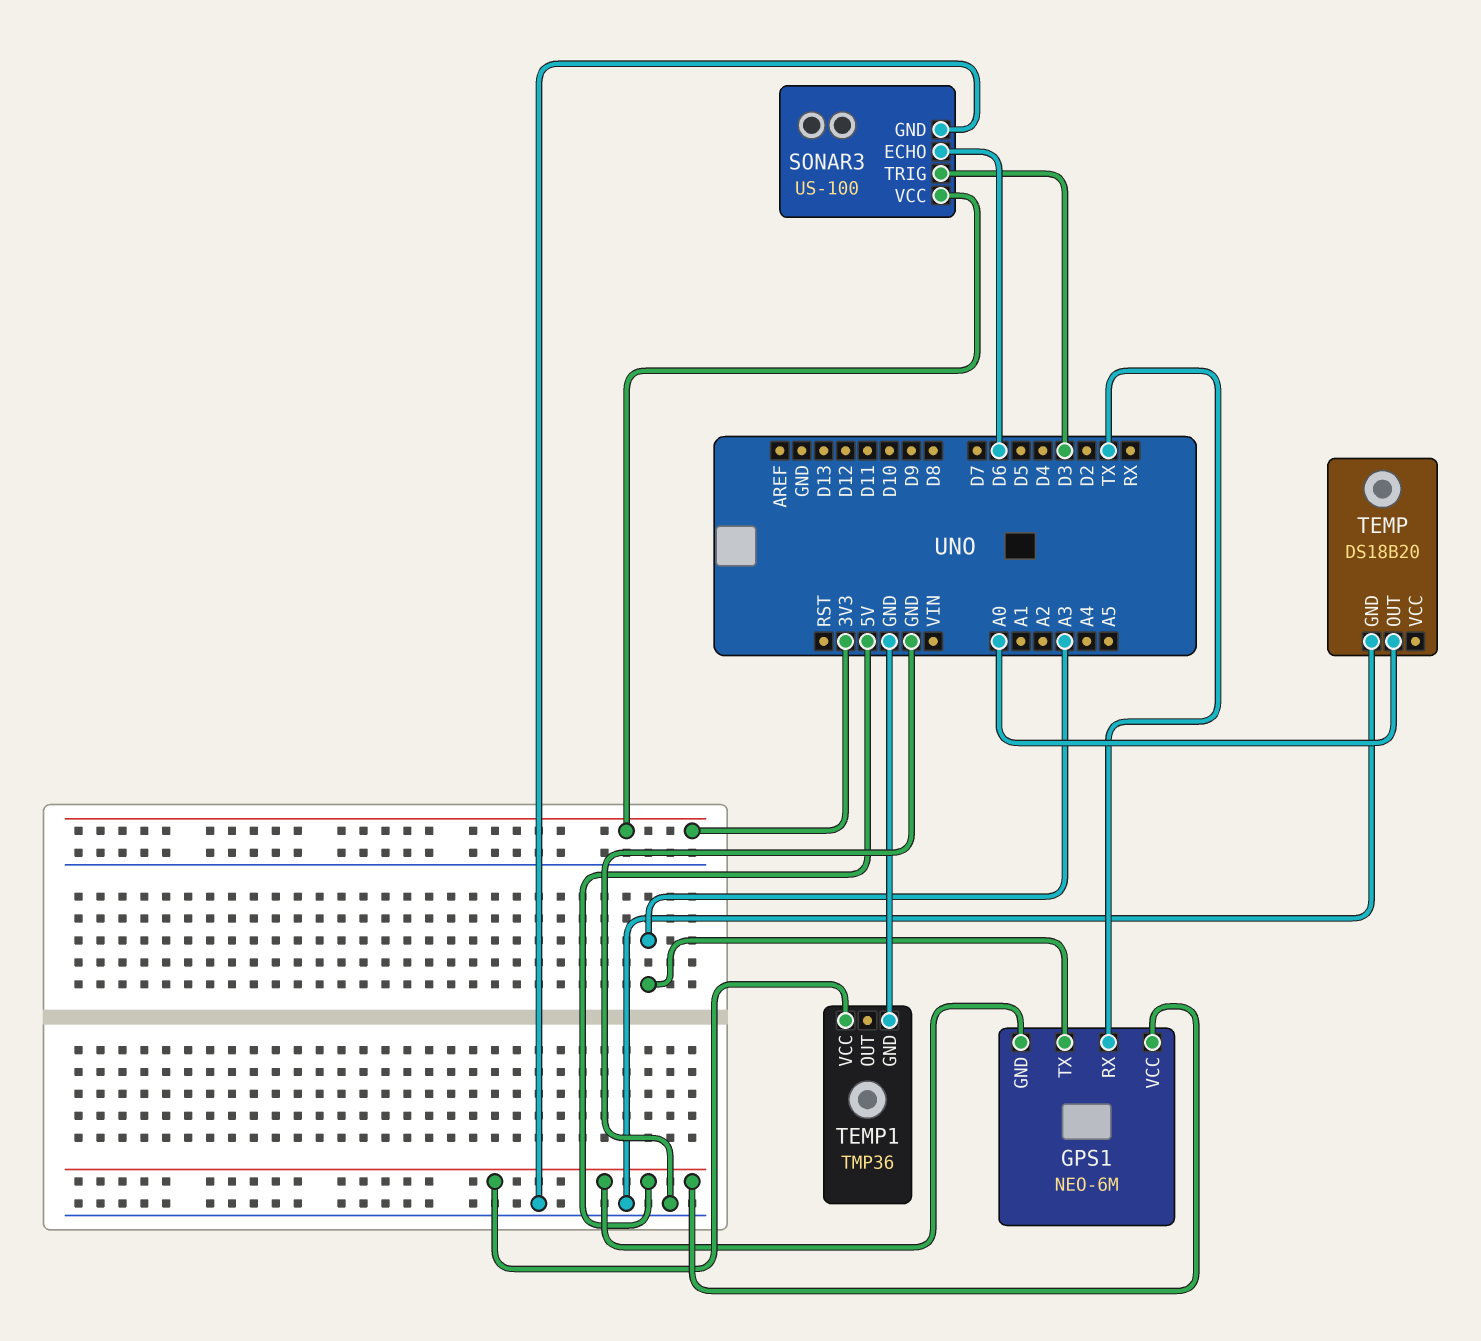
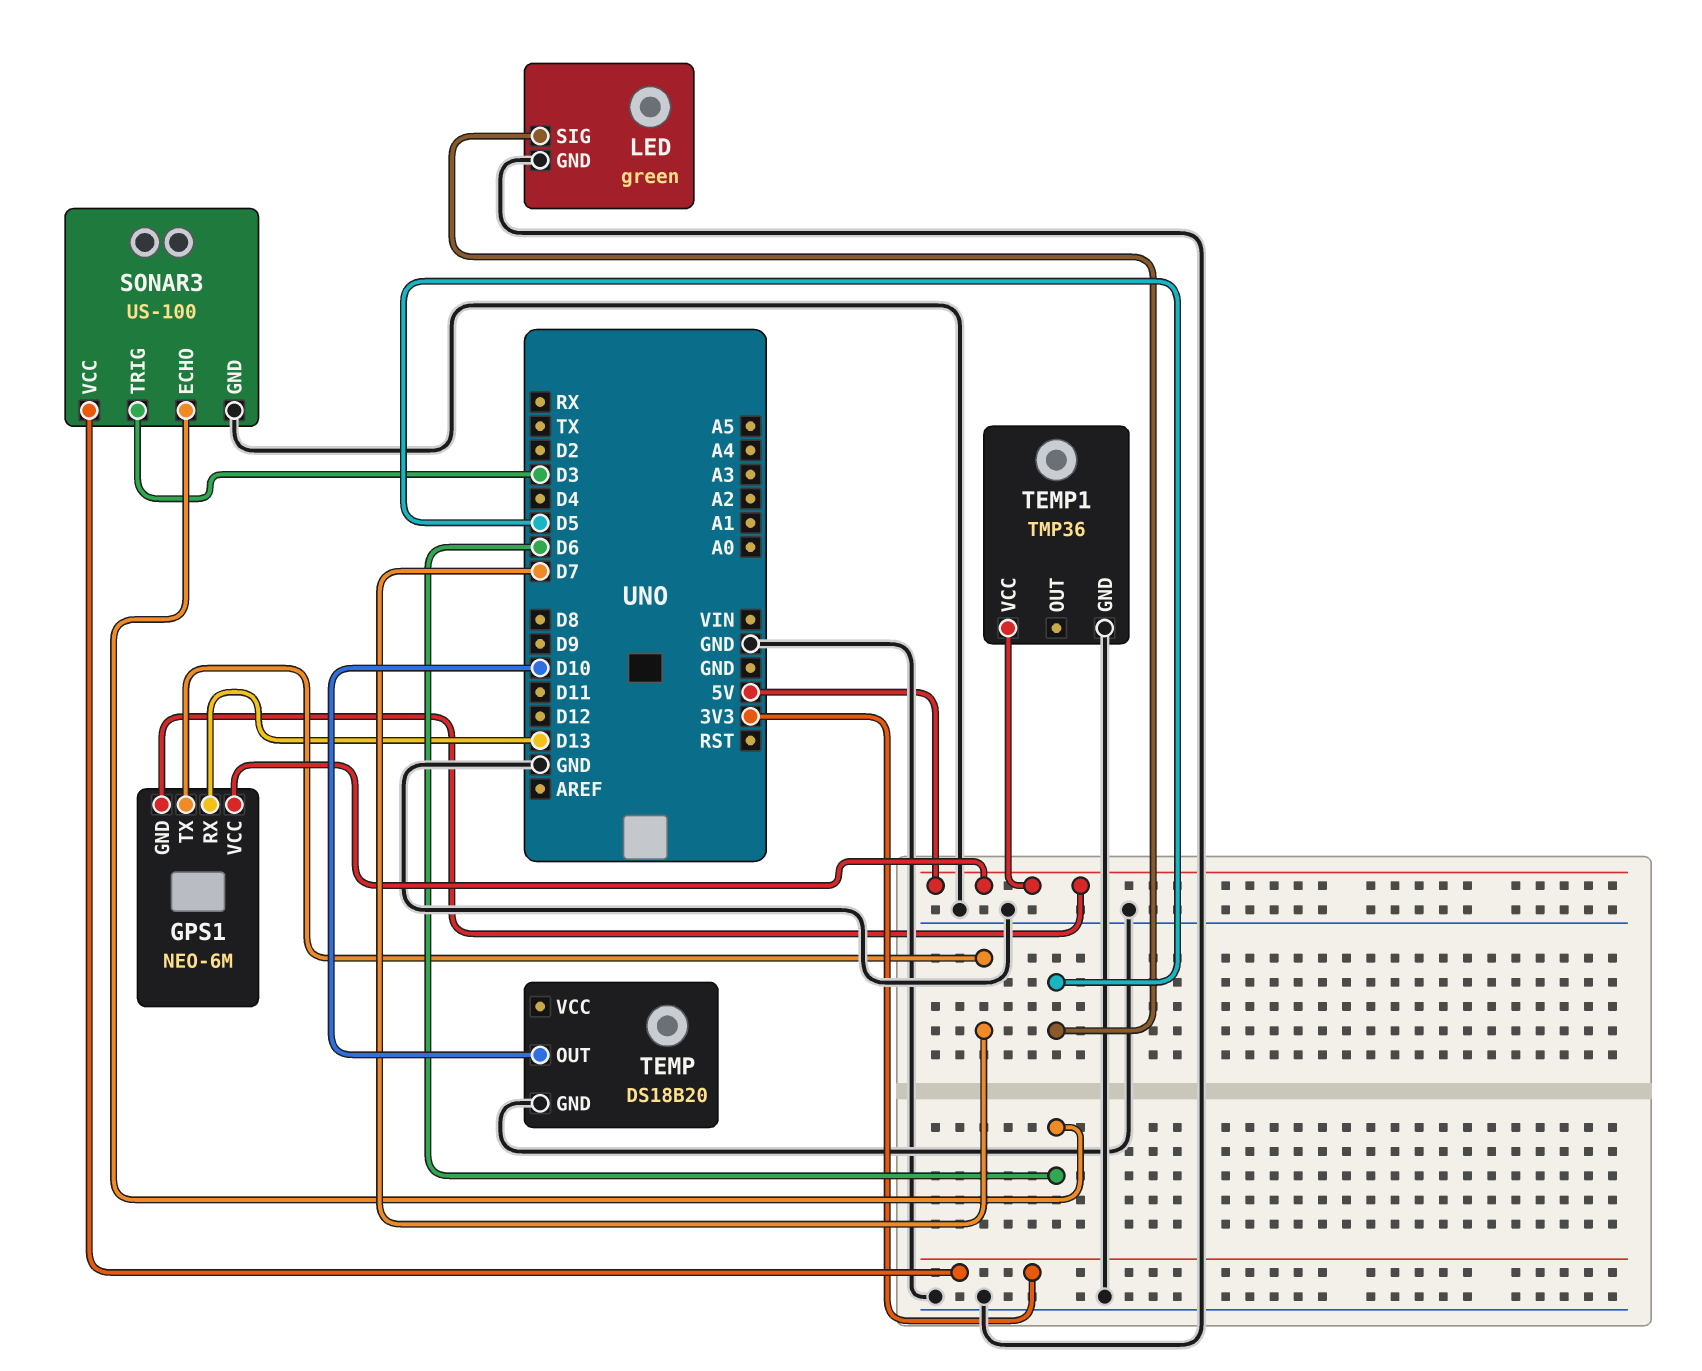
GPS1 pin RX: TX -> D13
GPS1 pin TX: A3 -> D7
LED: none -> green
LED pin GND: none -> GND
LED pin SIG: none -> D5
TEMP pin OUT: A0 -> D10

